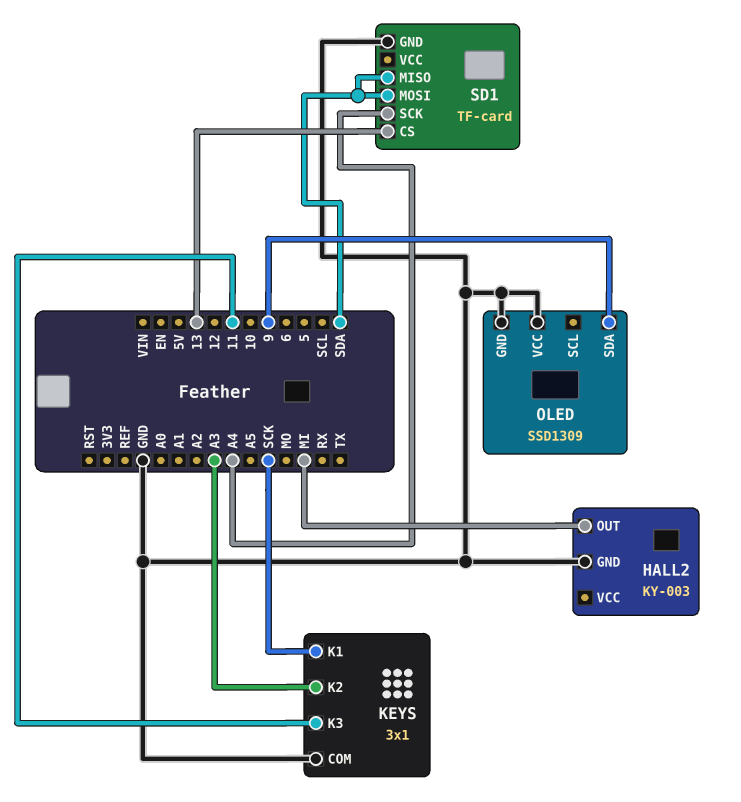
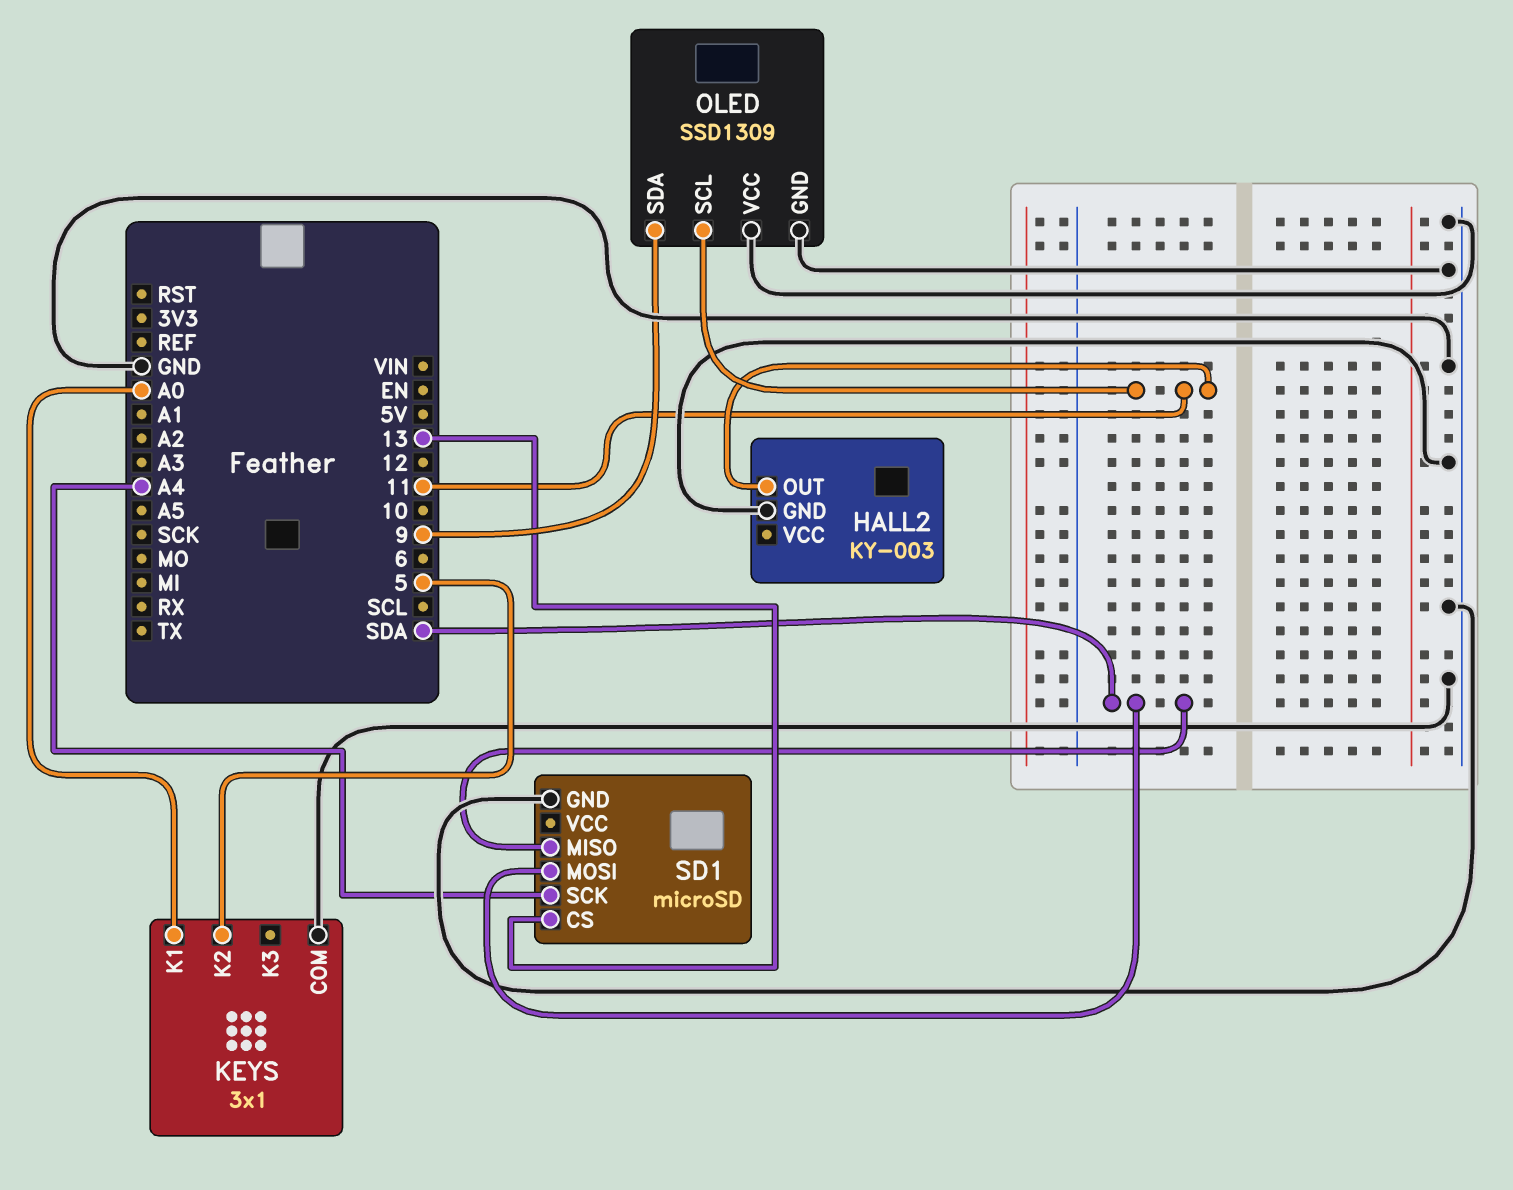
HALL2 pin OUT: MI -> 11
KEYS pin K1: SCK -> A0
KEYS pin K2: A3 -> 5
KEYS pin K3: 11 -> none
OLED pin SCL: none -> 11
SD1: TF-card -> microSD

